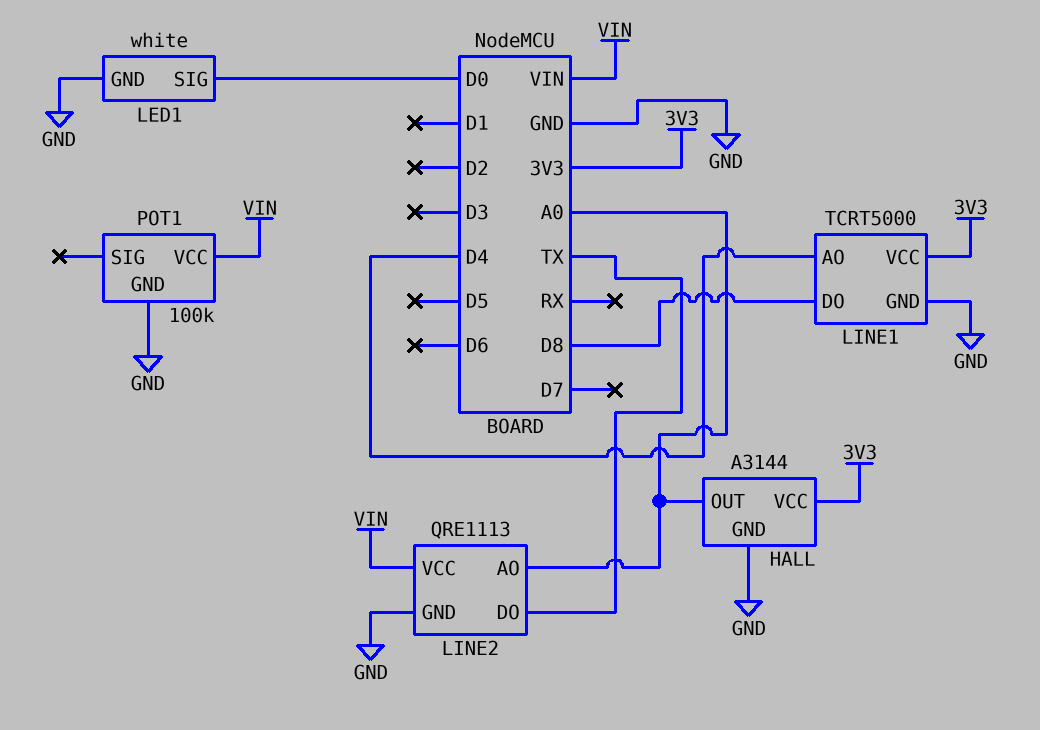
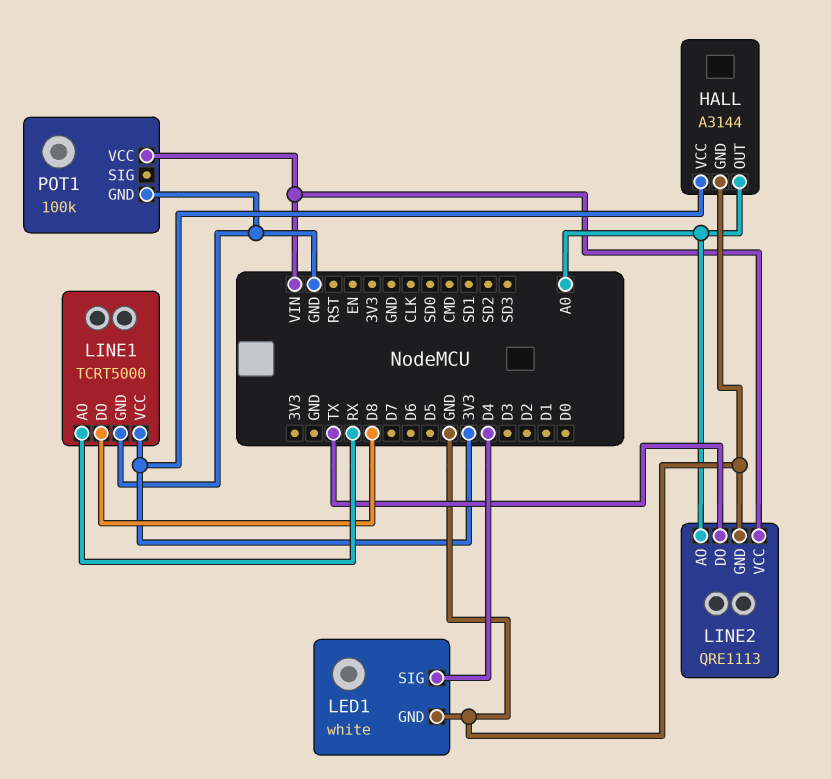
LED1 pin SIG: D0 -> D4
LINE1 pin AO: D4 -> RX

